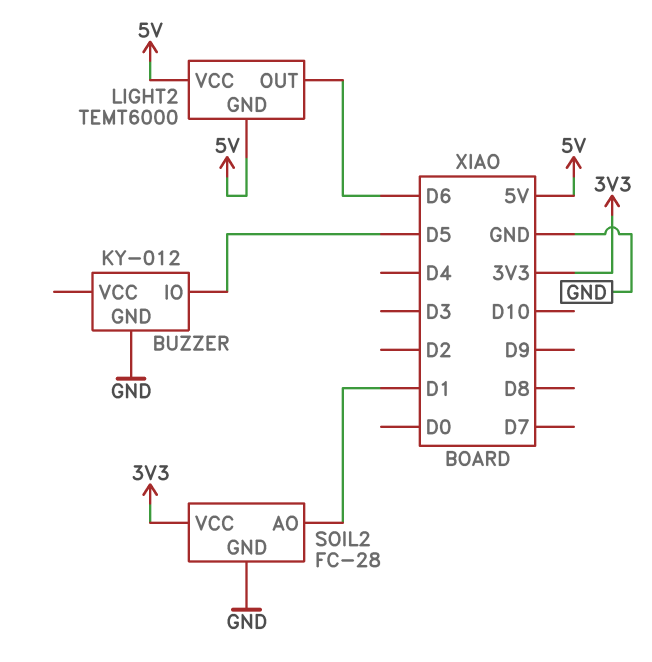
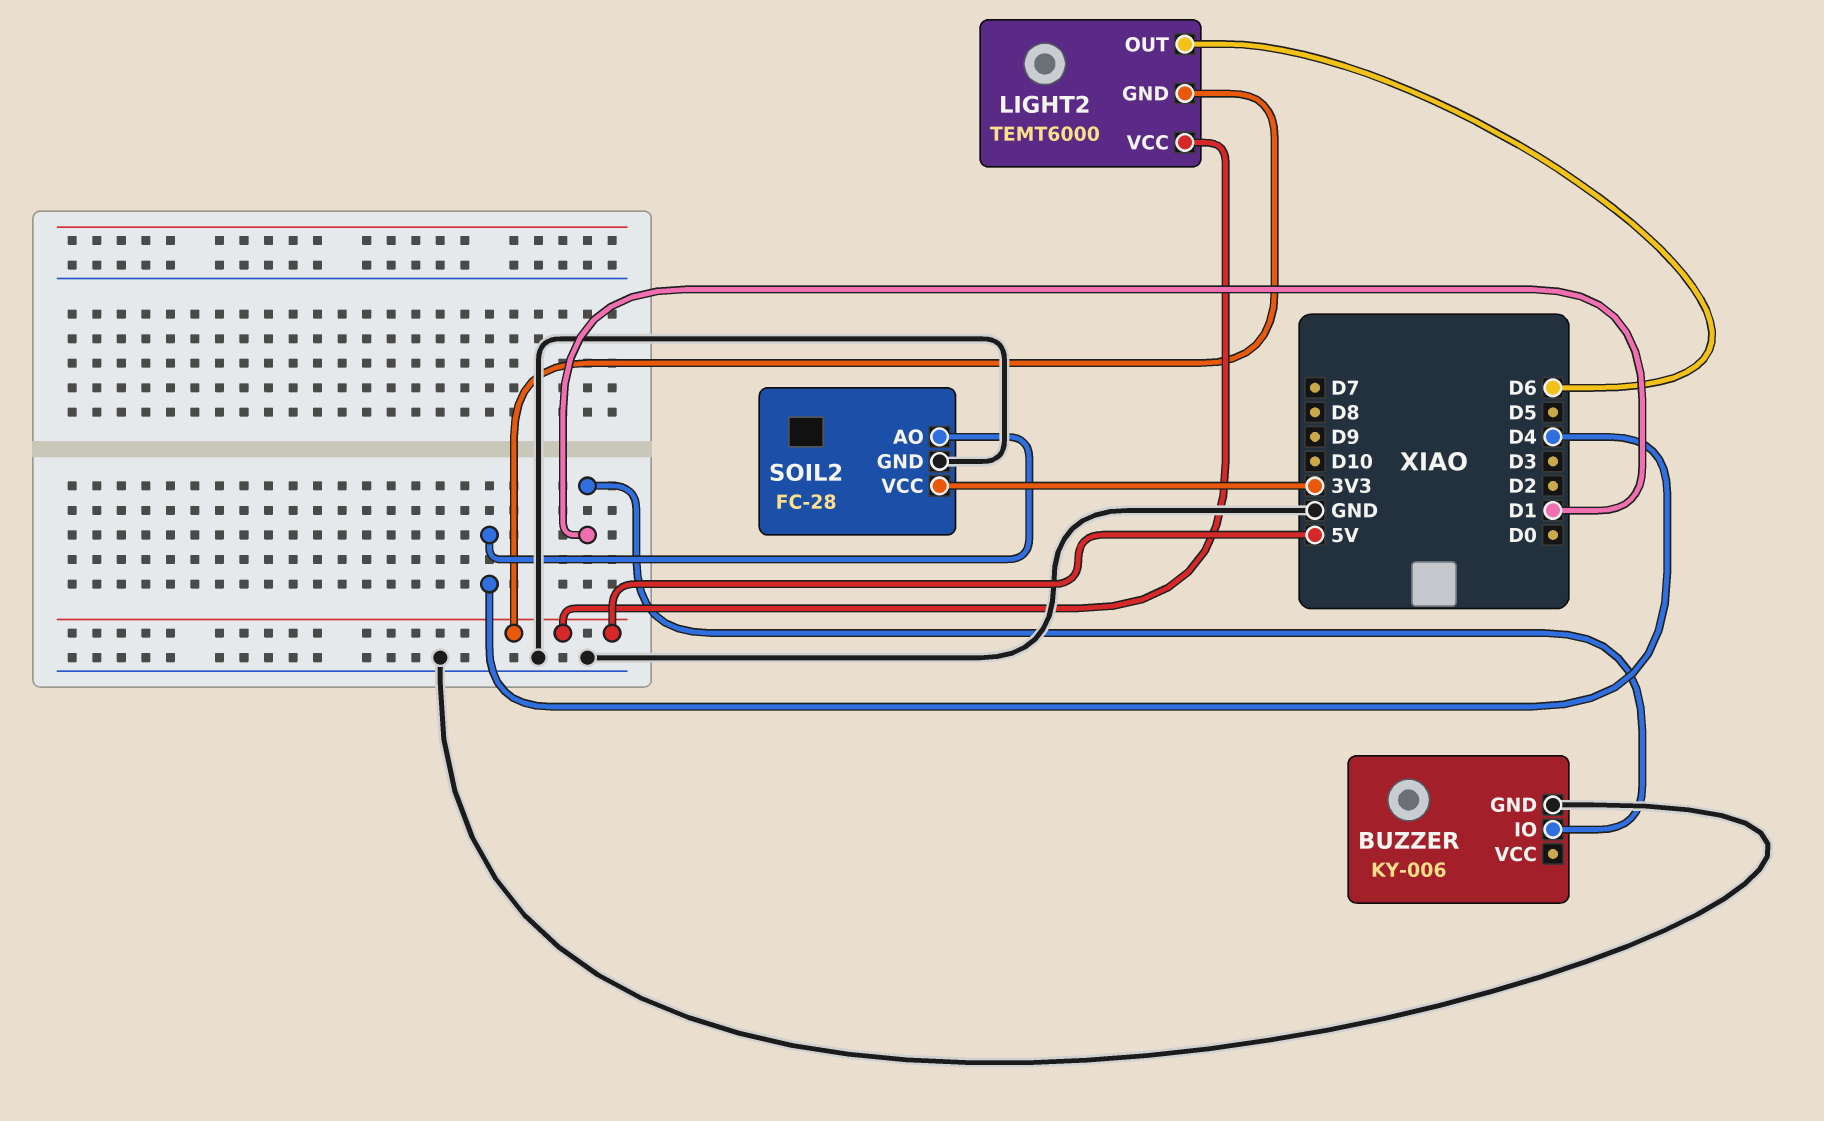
BUZZER: KY-012 -> KY-006
BUZZER pin IO: D5 -> D1
SOIL2 pin AO: D1 -> D4

